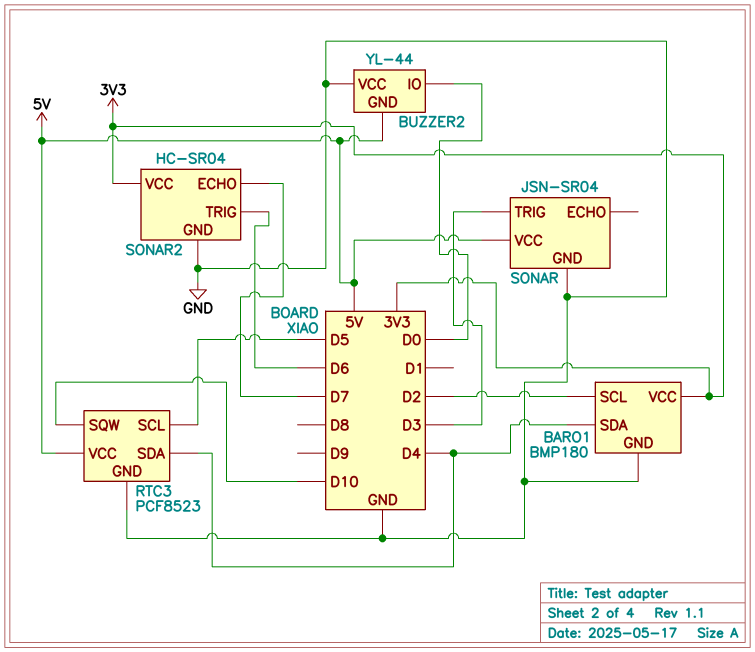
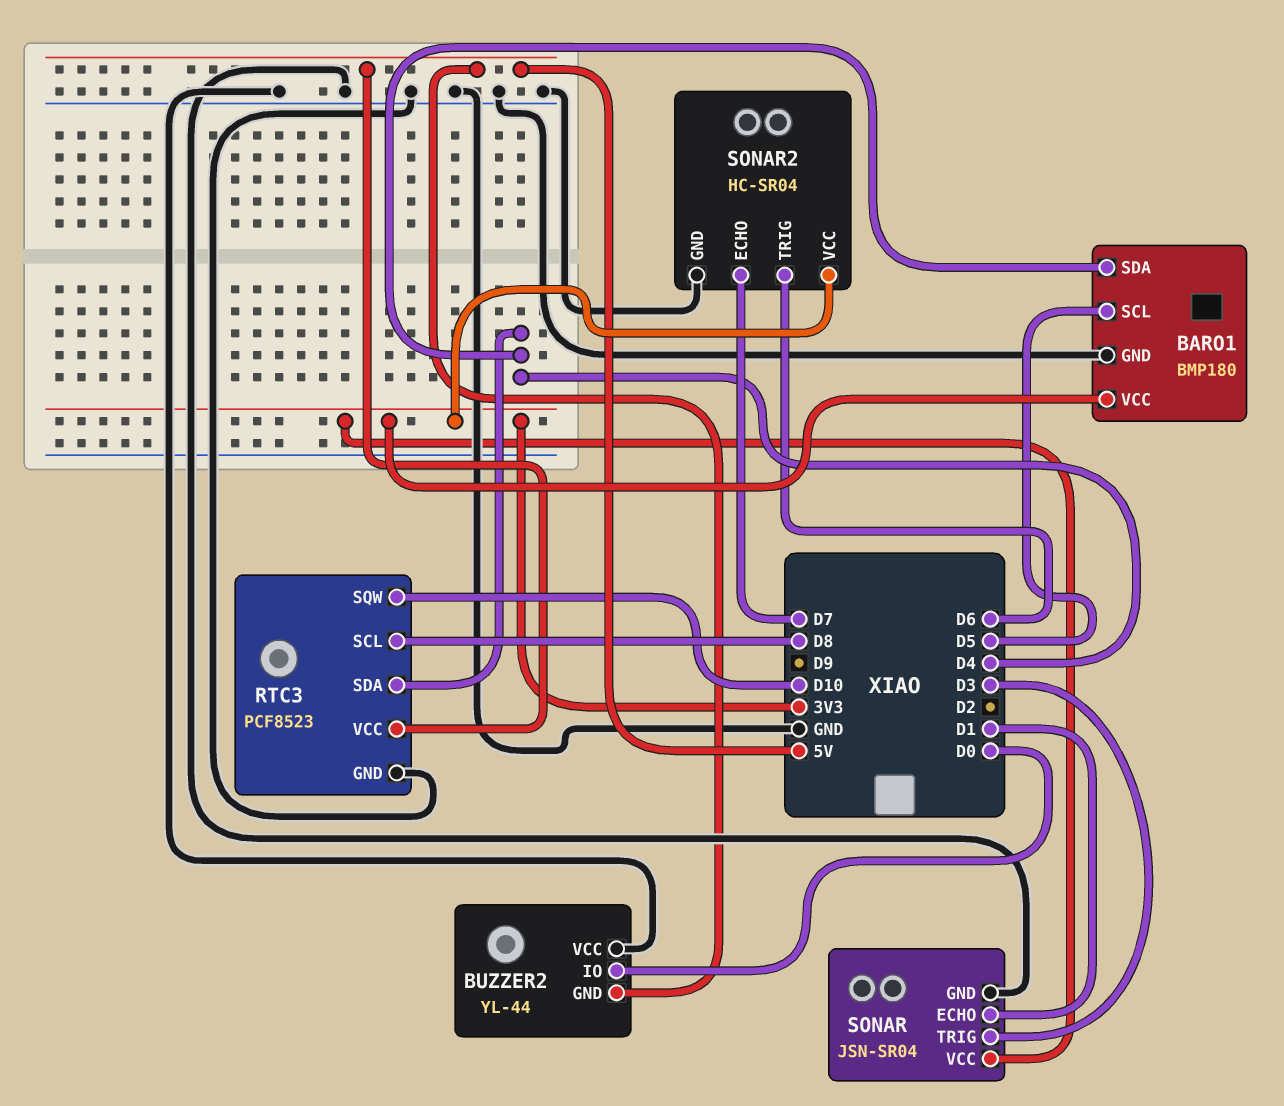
BARO1 pin SCL: D2 -> D5
RTC3 pin SCL: D5 -> D8
SONAR pin ECHO: none -> D1
SONAR pin VCC: 5V -> 3V3

